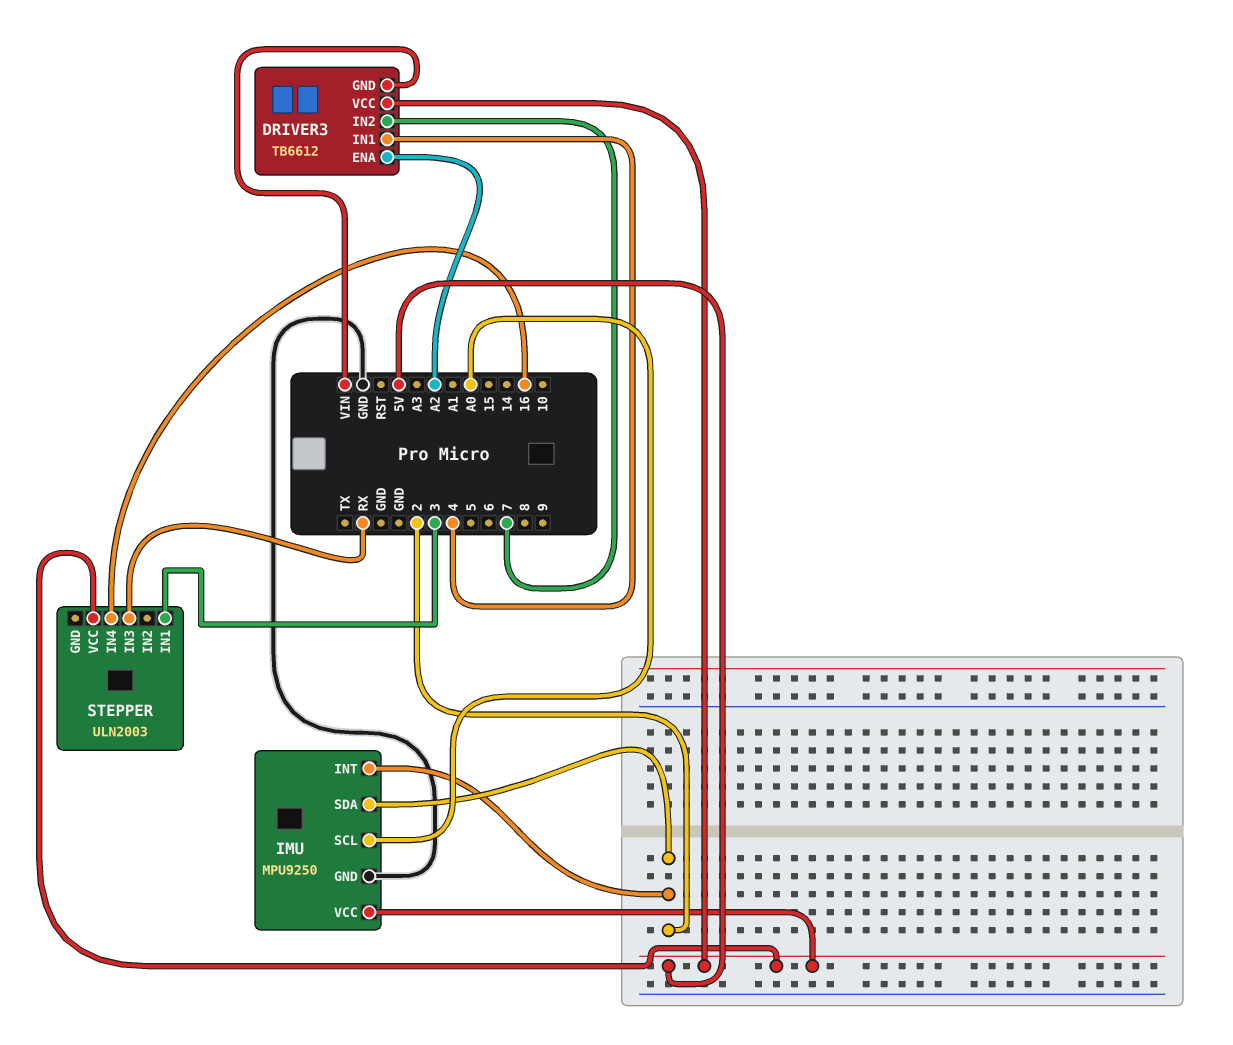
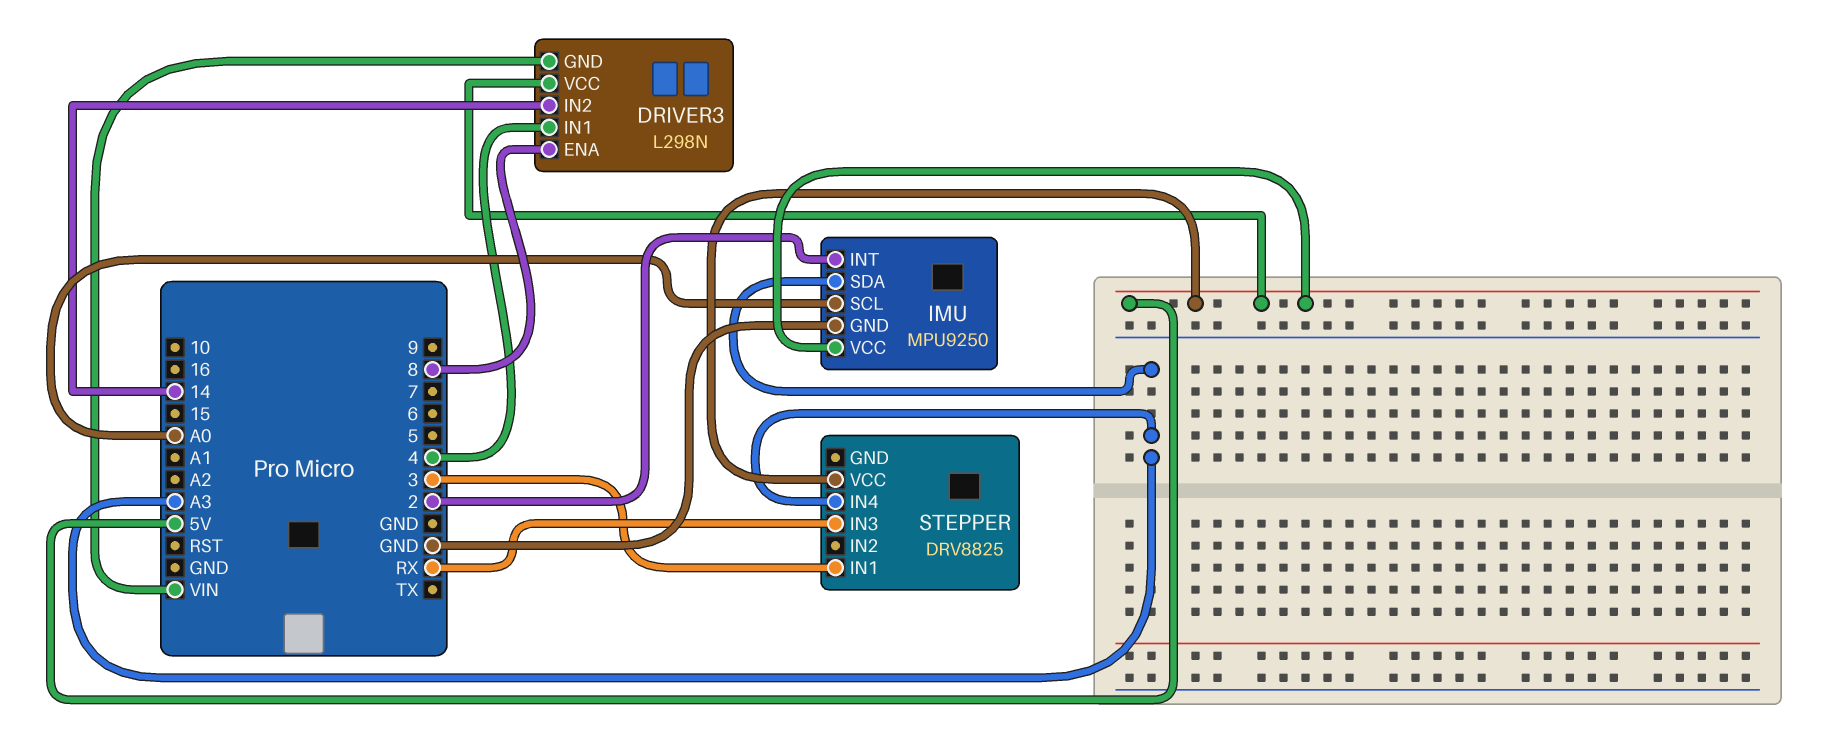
DRIVER3: TB6612 -> L298N
DRIVER3 pin ENA: A2 -> 8
DRIVER3 pin IN2: 7 -> 14
IMU pin SDA: 2 -> A3
STEPPER: ULN2003 -> DRV8825
STEPPER pin IN4: 16 -> A3

